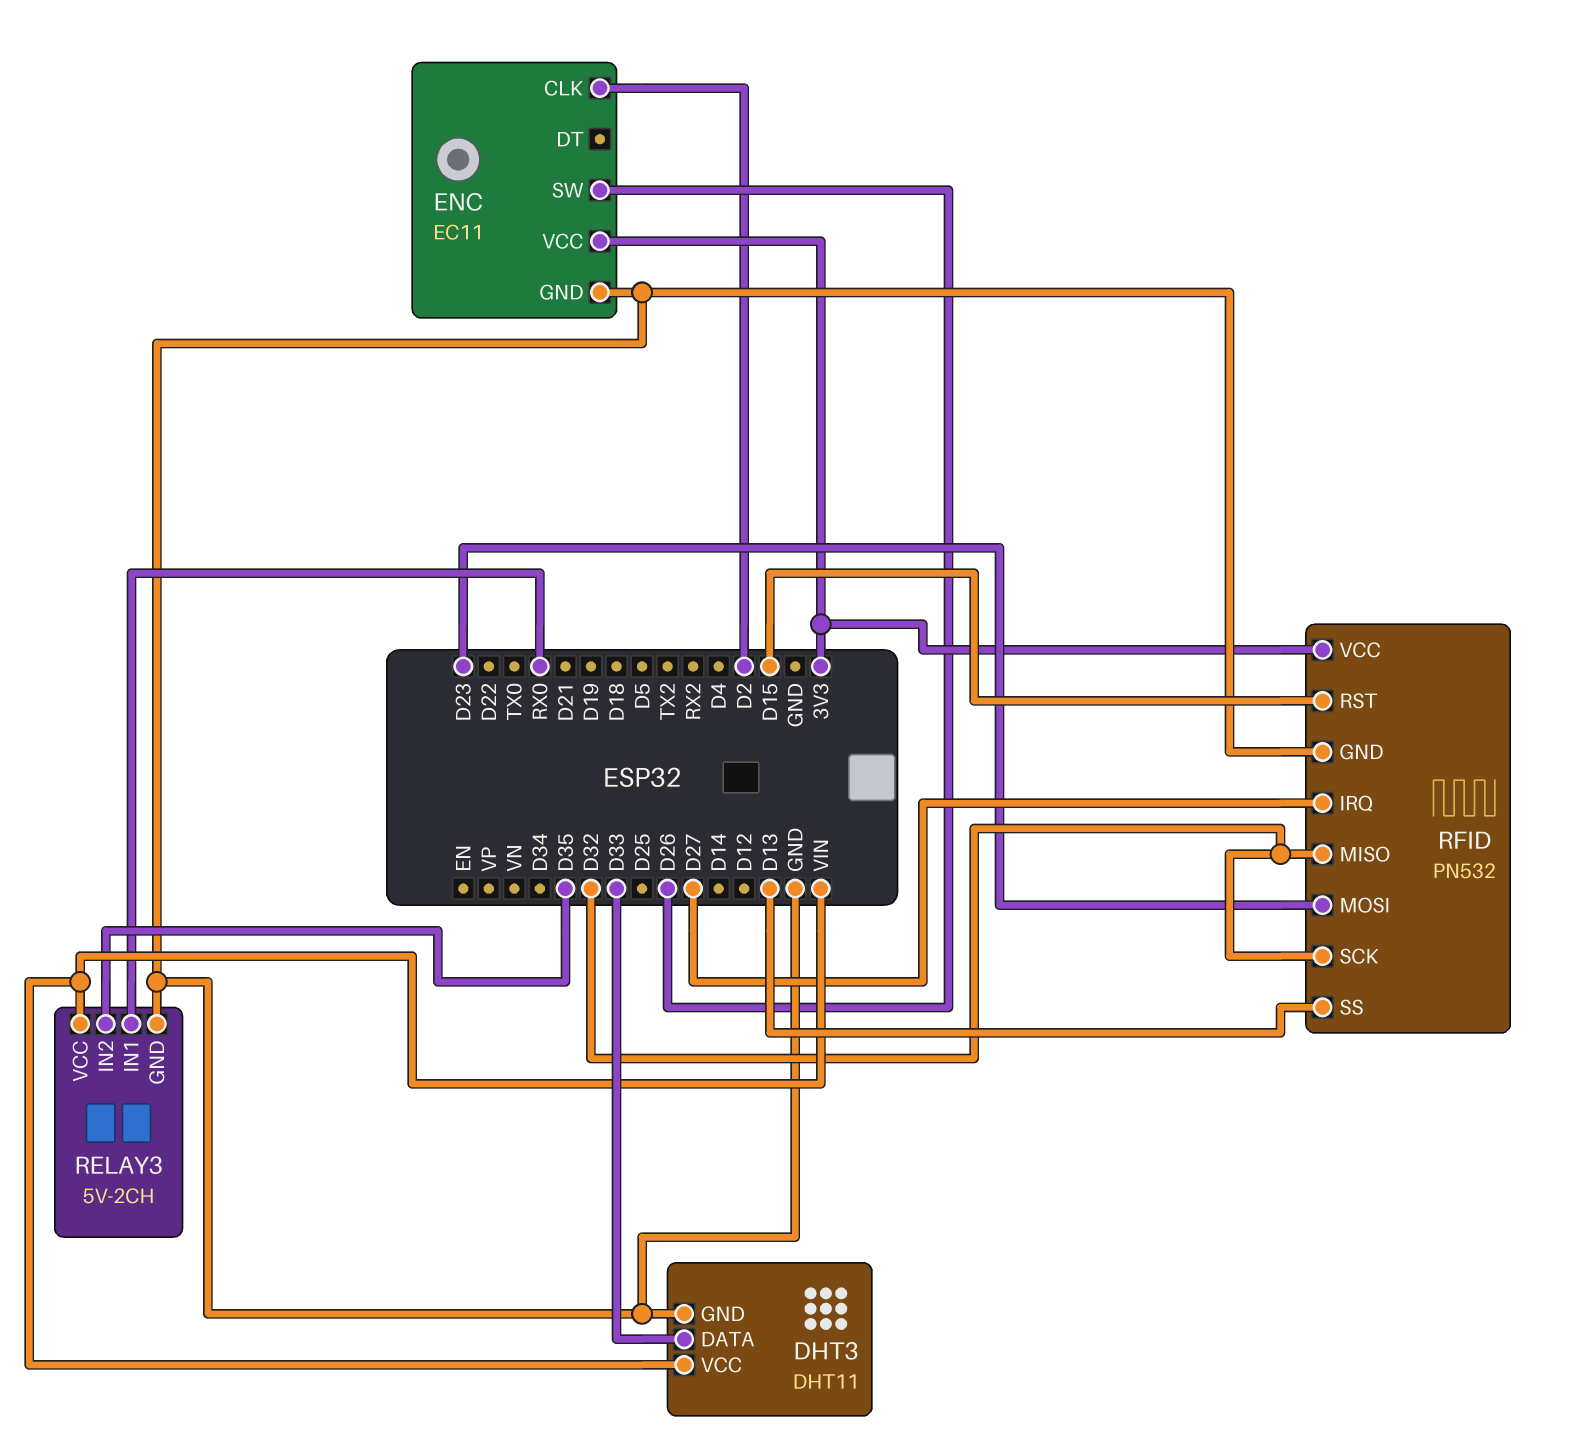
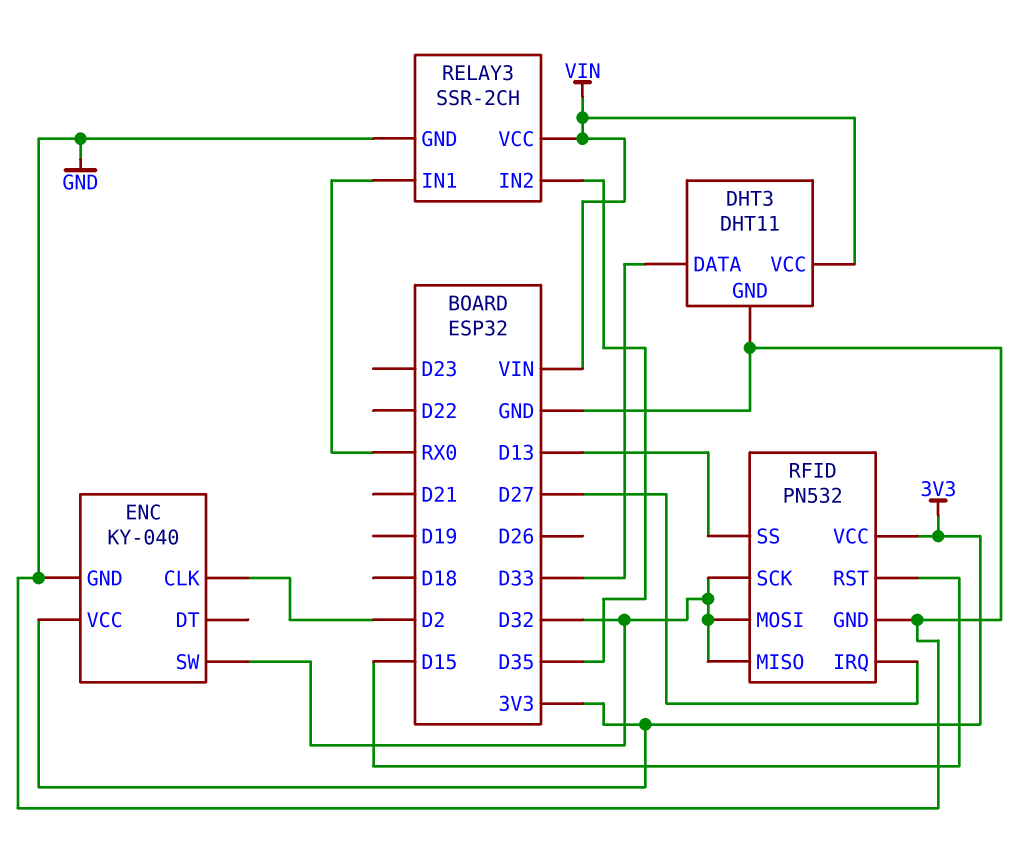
ENC: EC11 -> KY-040
ENC pin SW: D26 -> D32
RELAY3: 5V-2CH -> SSR-2CH
RFID pin MOSI: D23 -> D32

